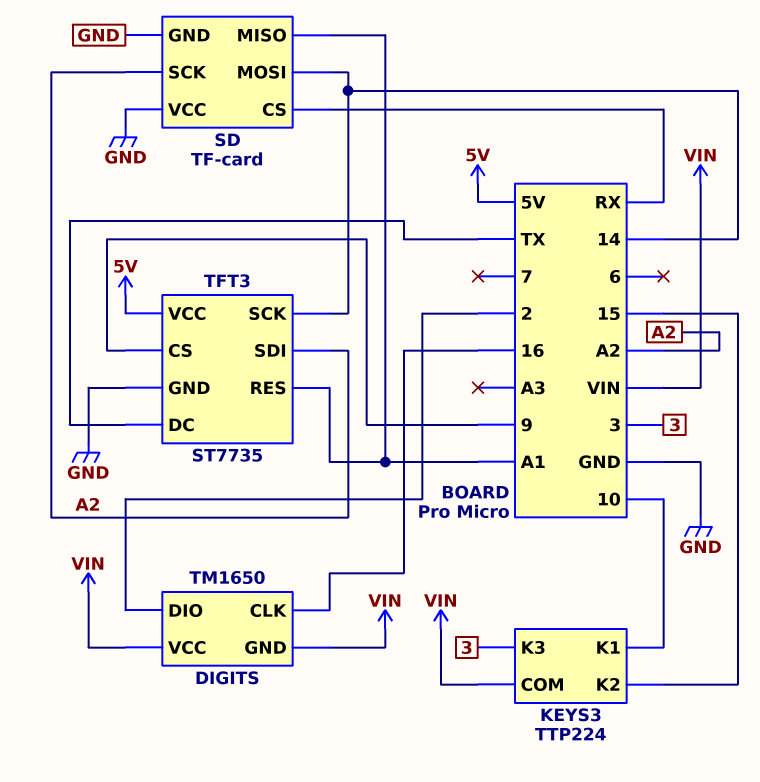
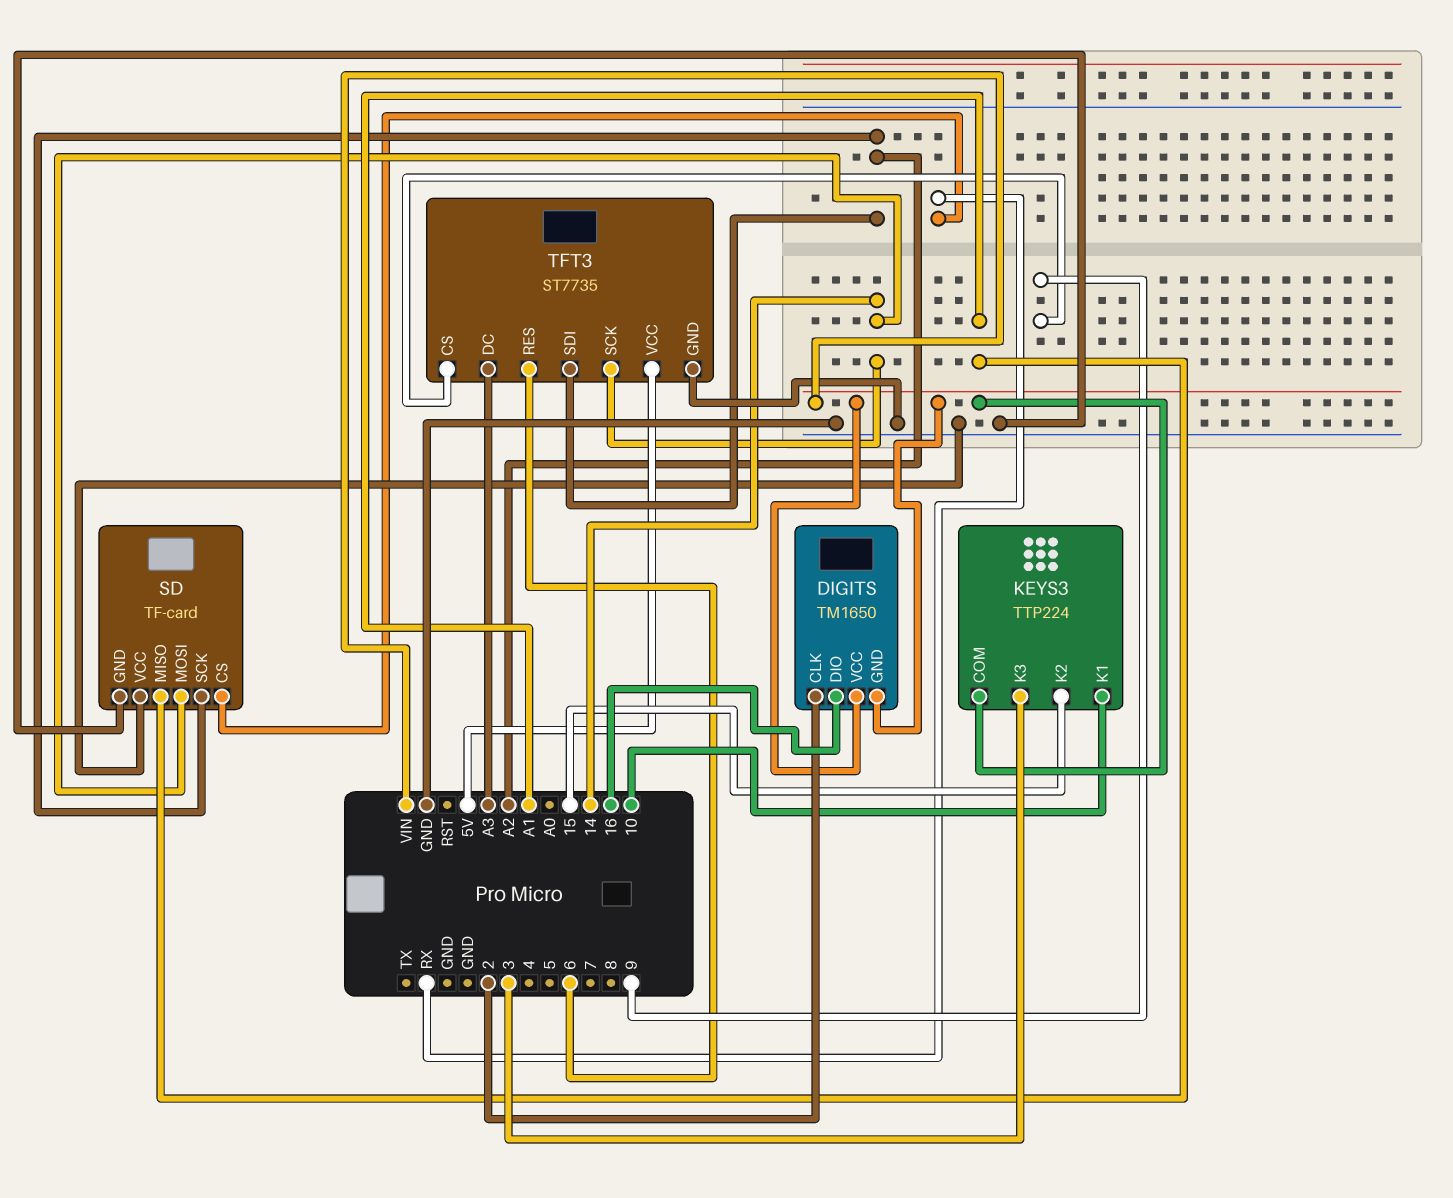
DIGITS pin CLK: 16 -> 2
DIGITS pin DIO: 2 -> 16
TFT3 pin DC: TX -> A3
TFT3 pin RES: A1 -> 6

